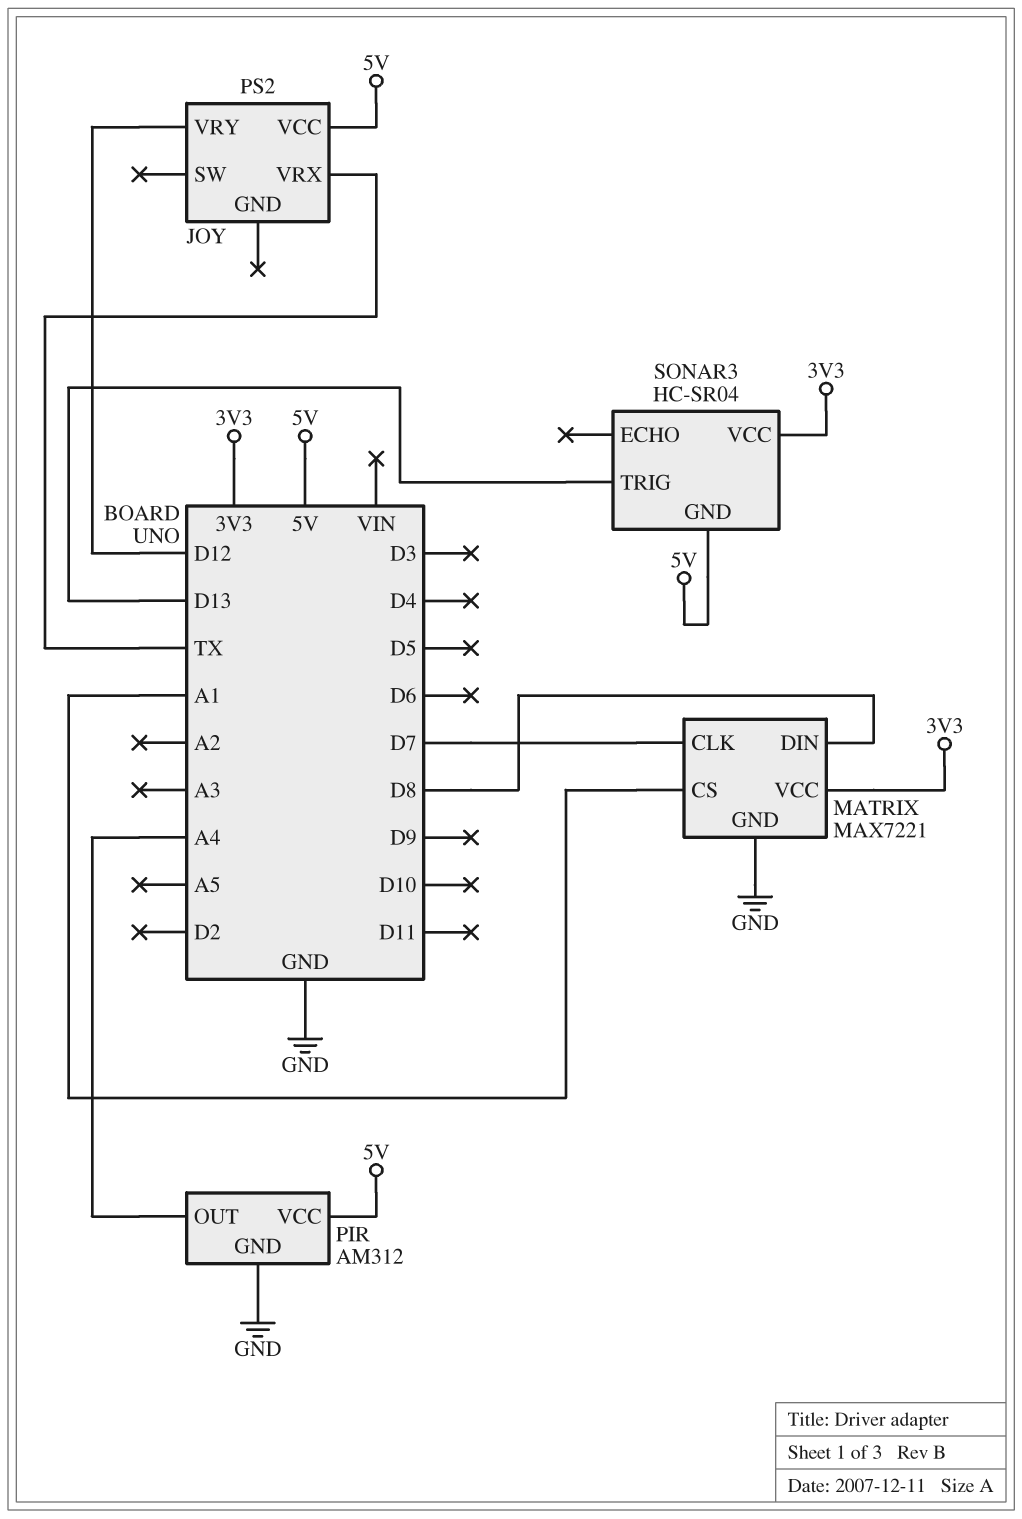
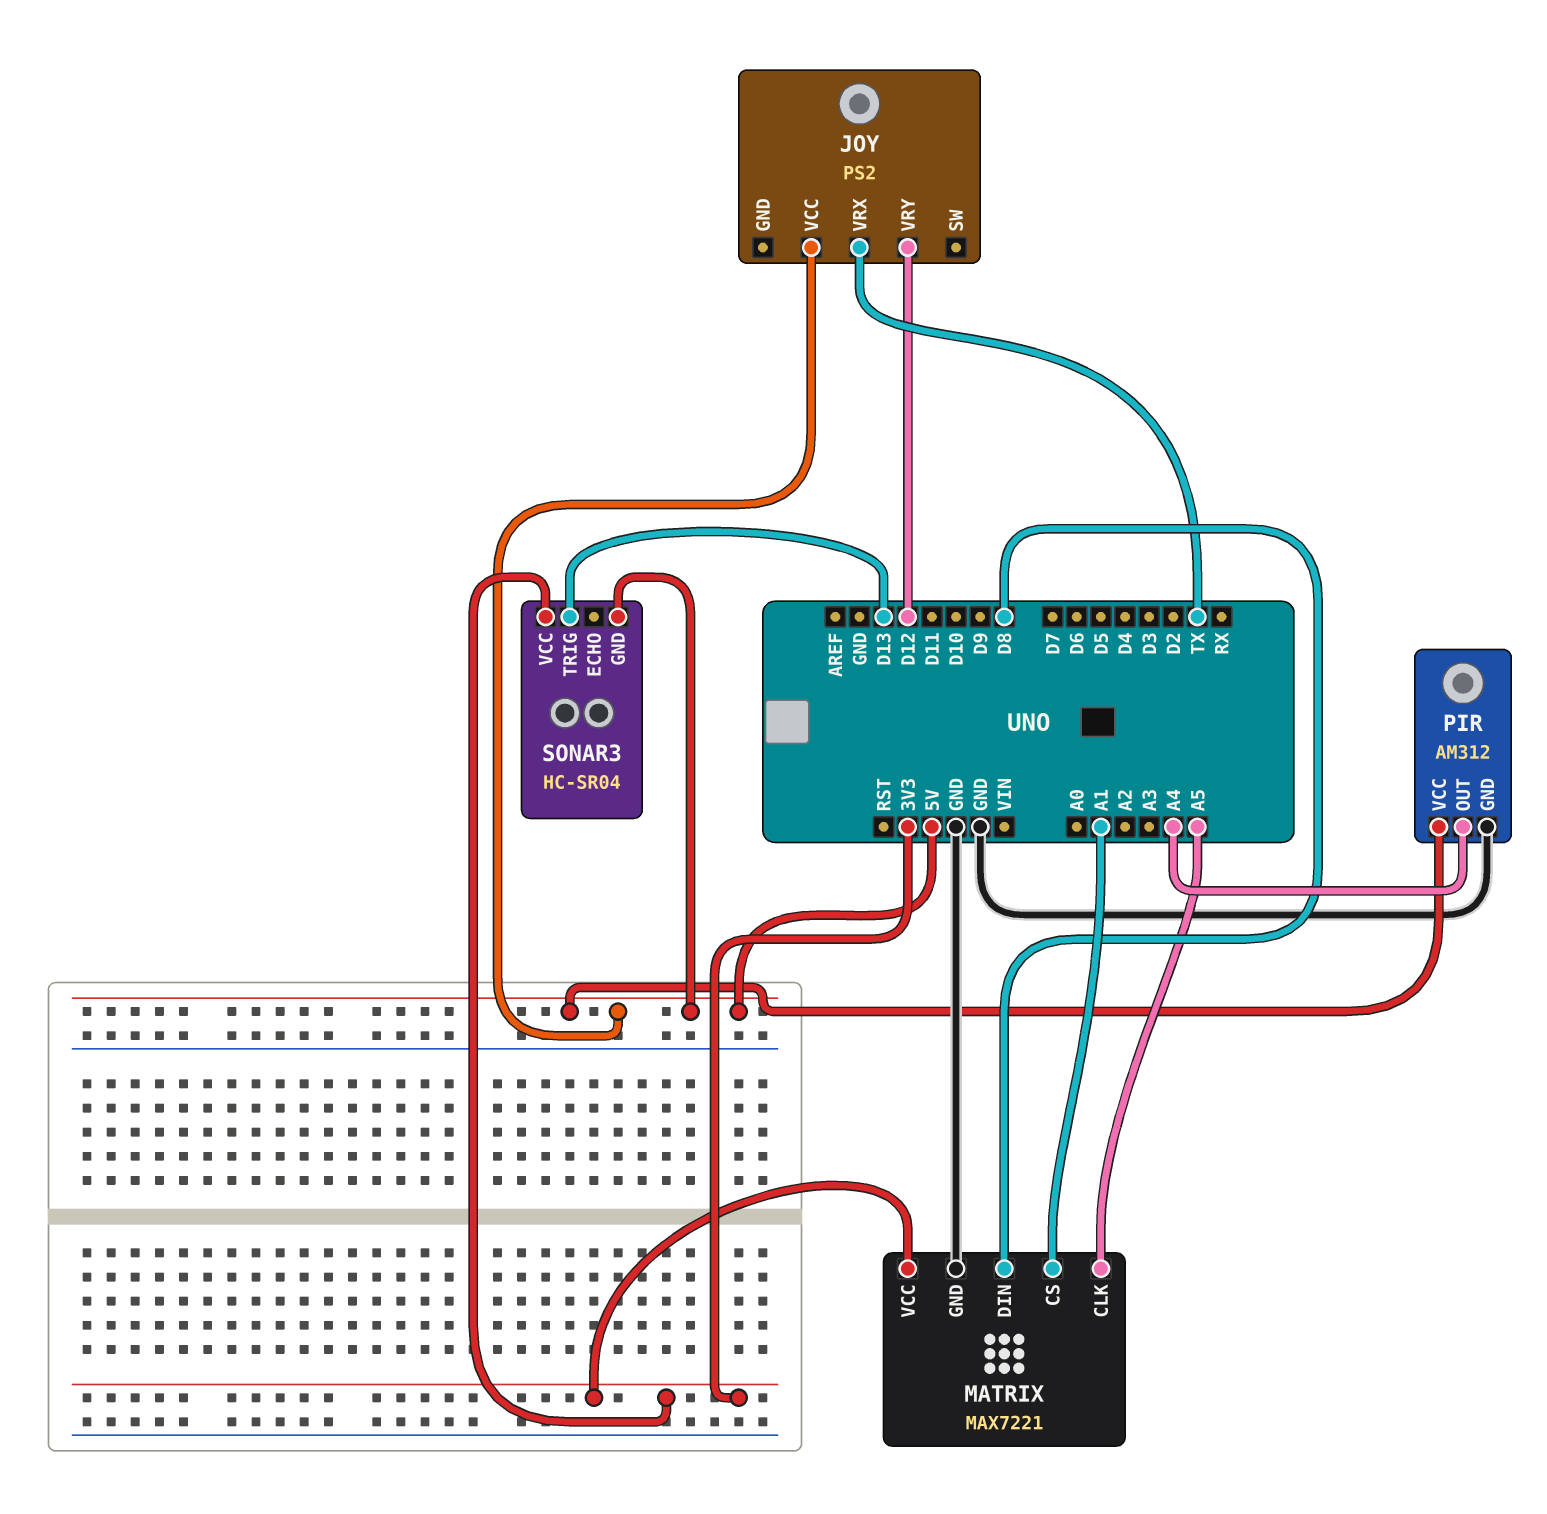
MATRIX pin CLK: D7 -> A5

